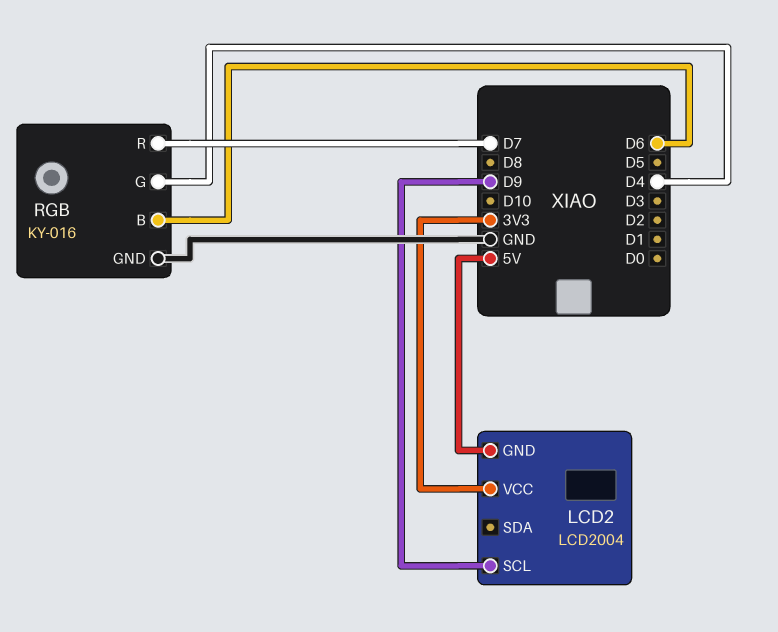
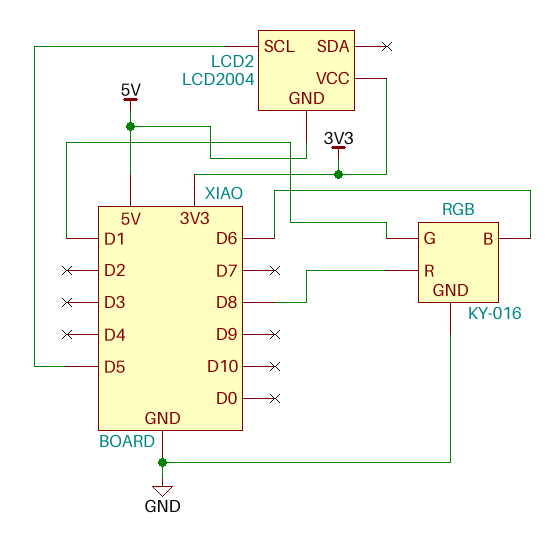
LCD2 pin SCL: D9 -> D5
RGB pin G: D4 -> D1
RGB pin R: D7 -> D8

